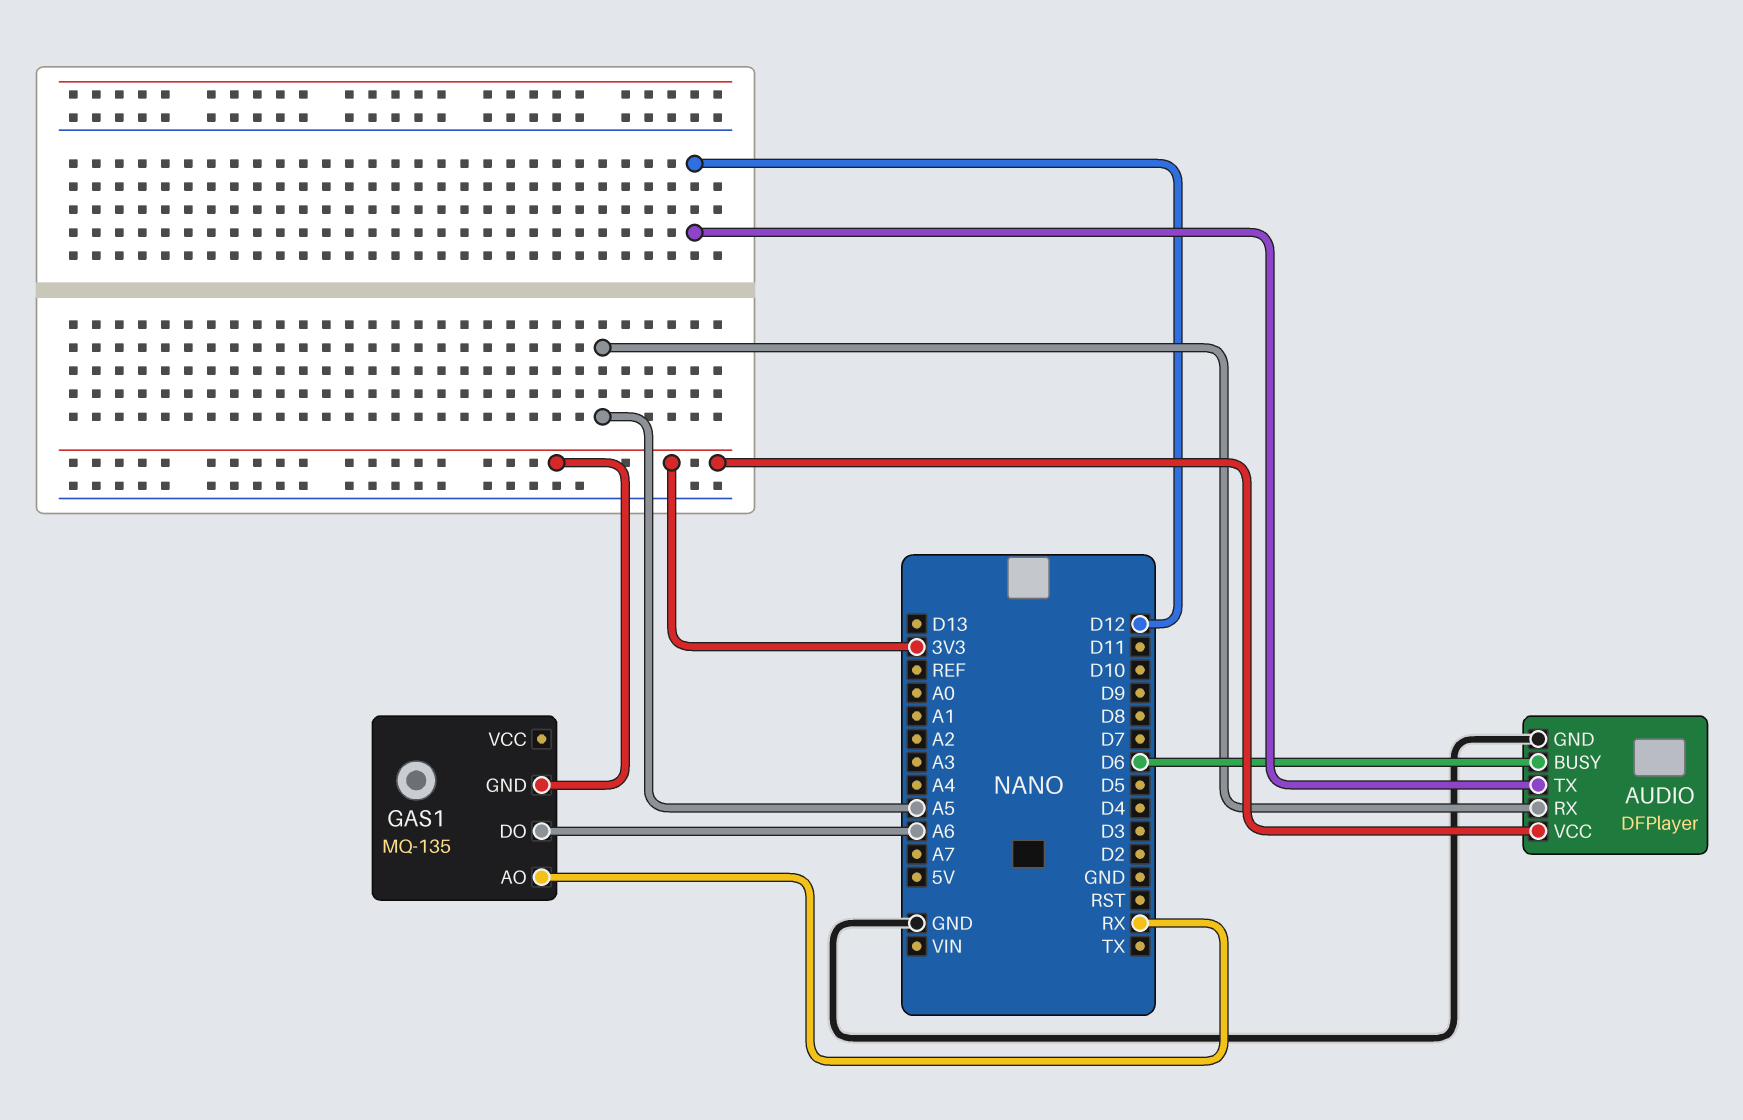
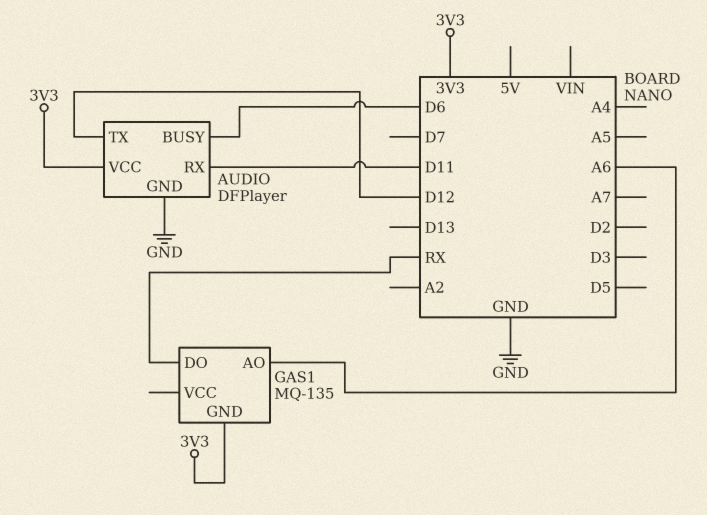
AUDIO pin RX: A5 -> D11
GAS1 pin AO: RX -> A6
GAS1 pin DO: A6 -> RX

